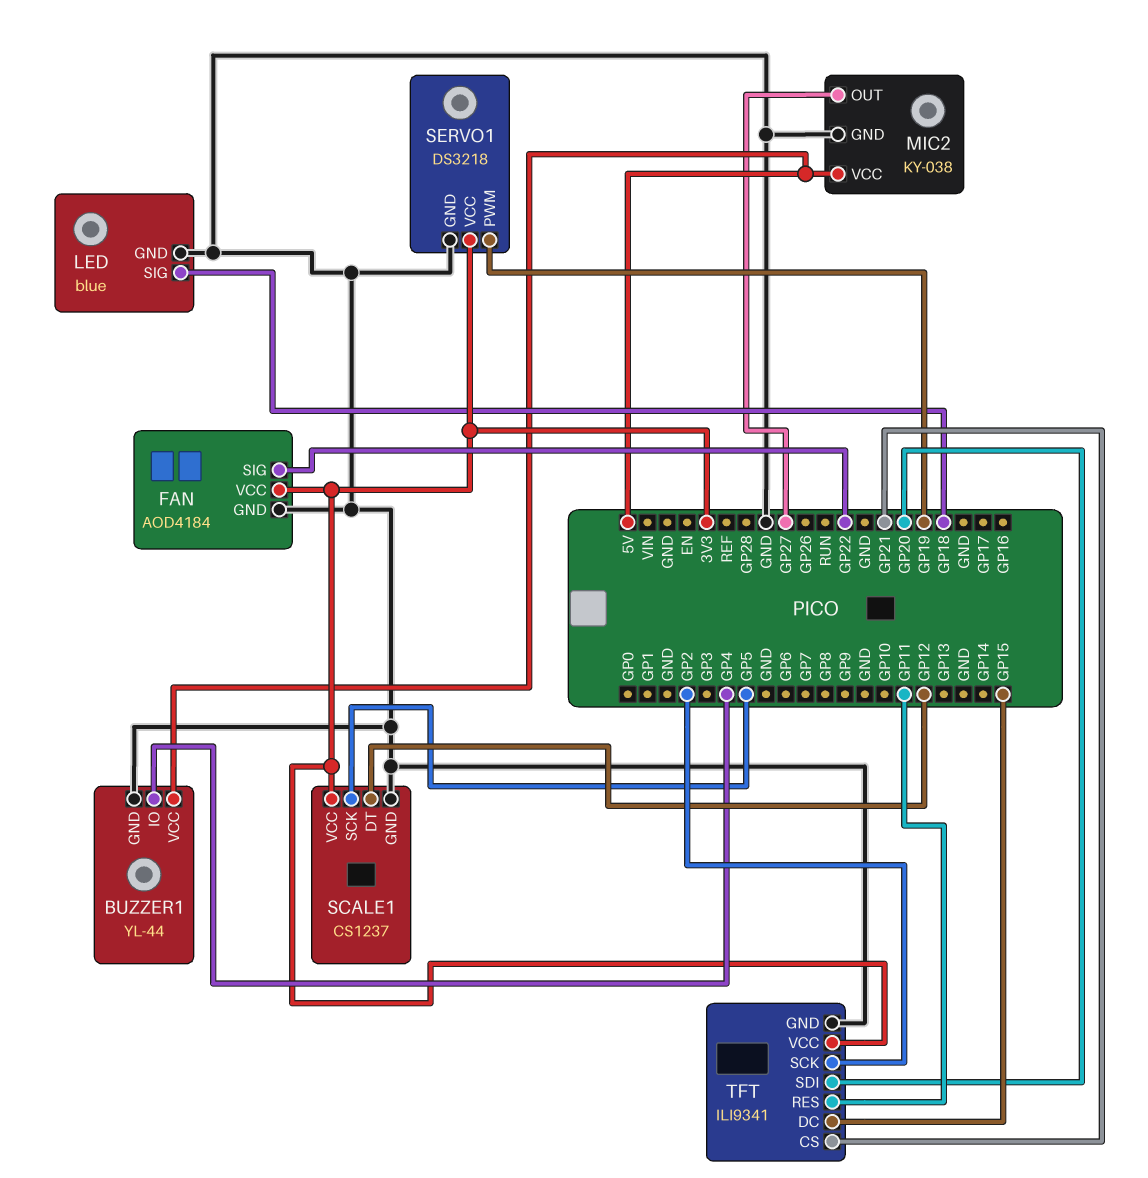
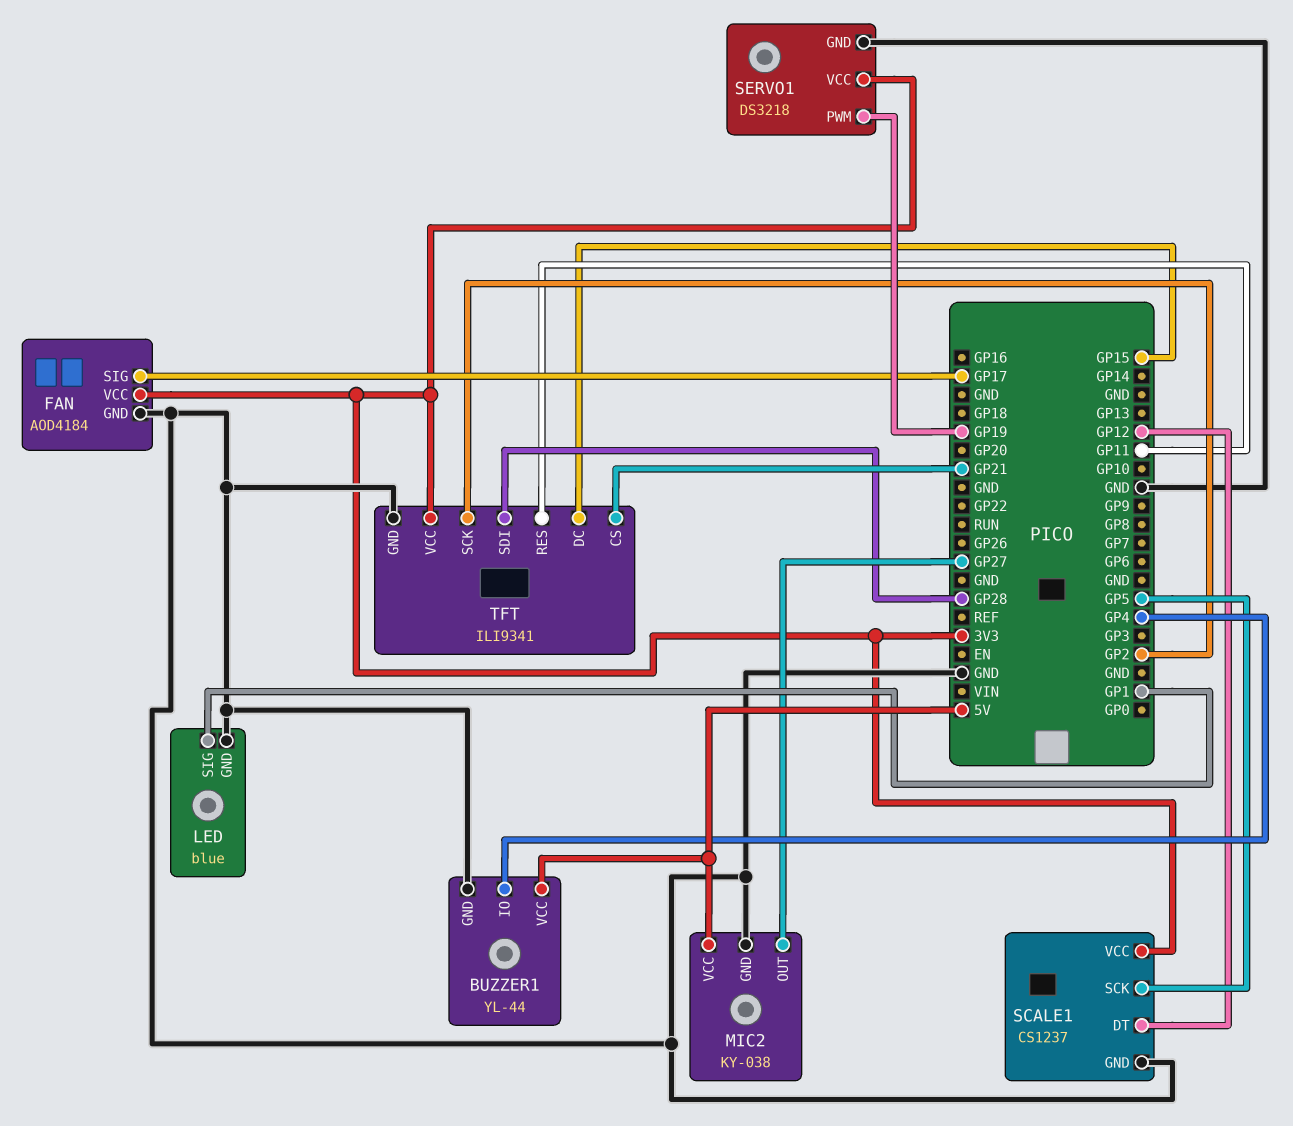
FAN pin SIG: GP22 -> GP17
LED pin SIG: GP18 -> GP1
TFT pin SDI: GP20 -> GP28

